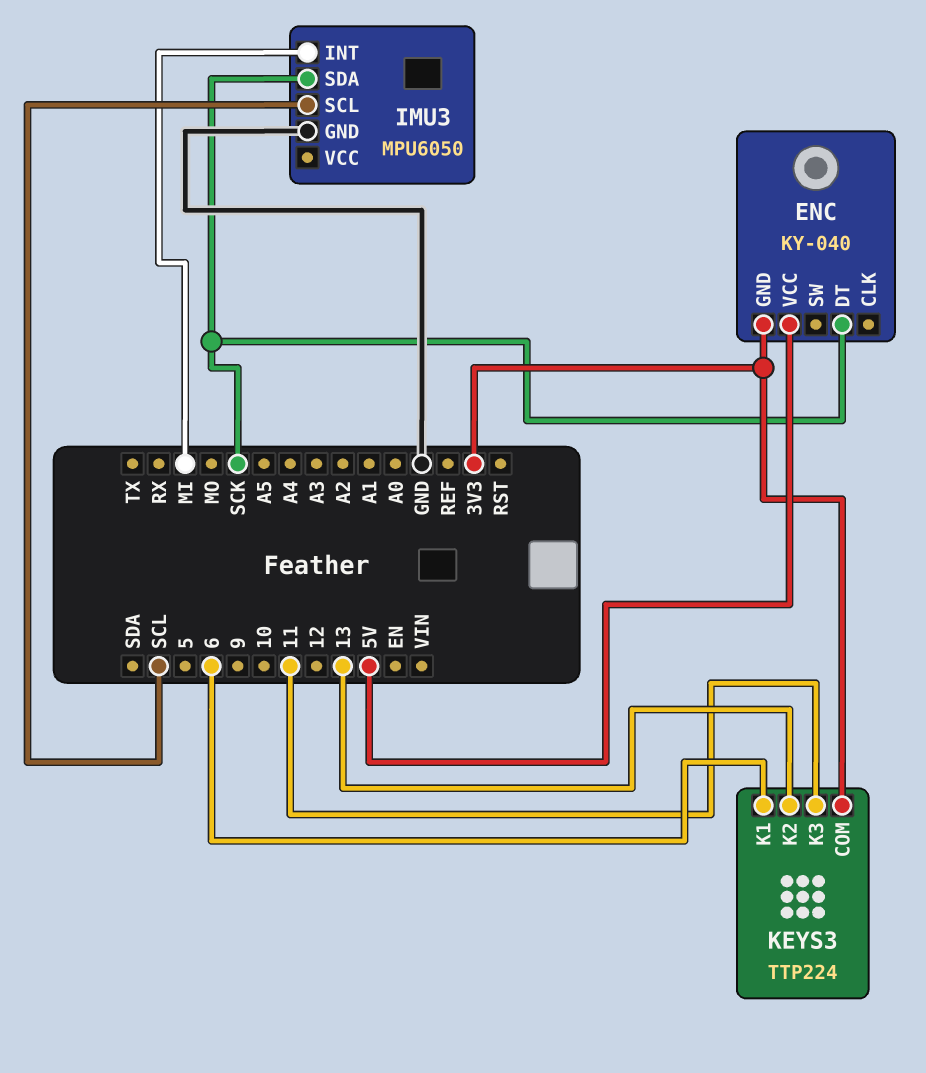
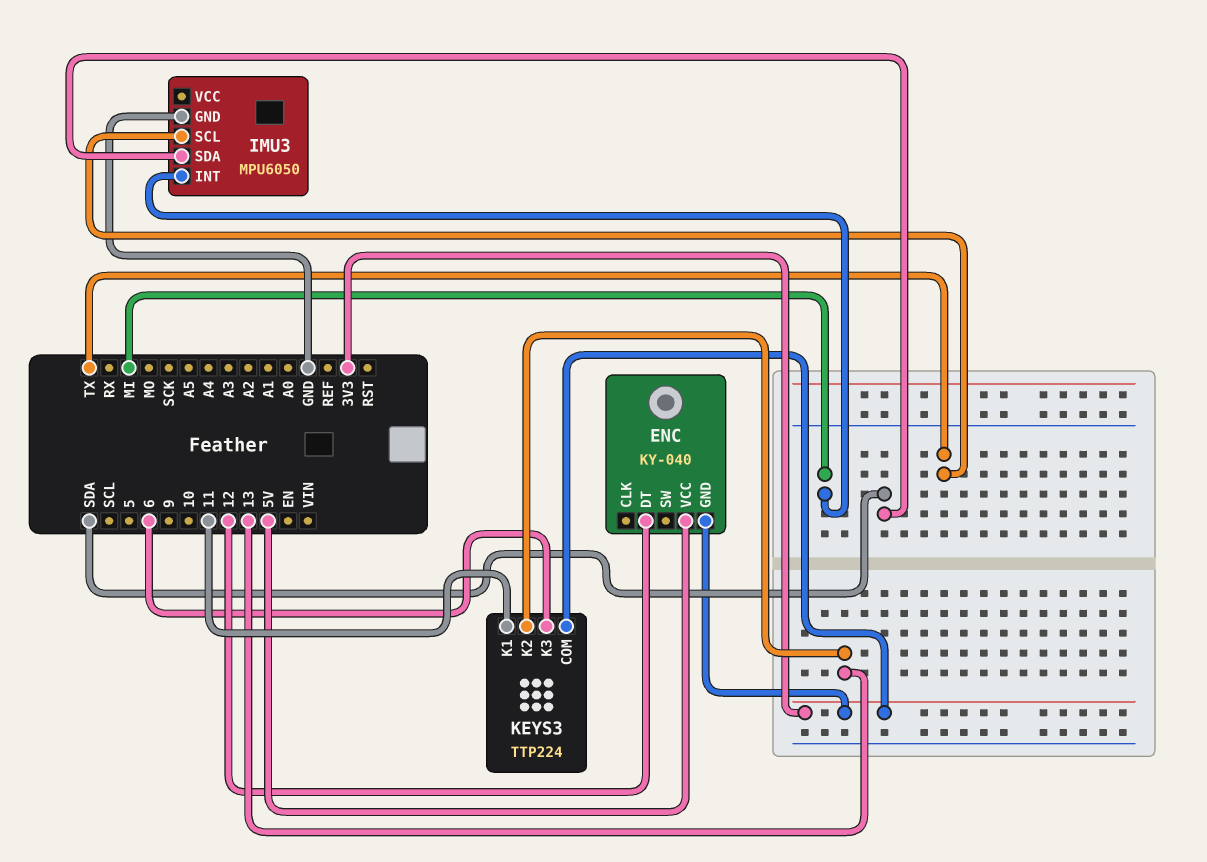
ENC pin DT: SCK -> 12
IMU3 pin SCL: SCL -> TX
IMU3 pin SDA: SCK -> SDA
KEYS3 pin K1: 6 -> 11
KEYS3 pin K3: 11 -> 6

